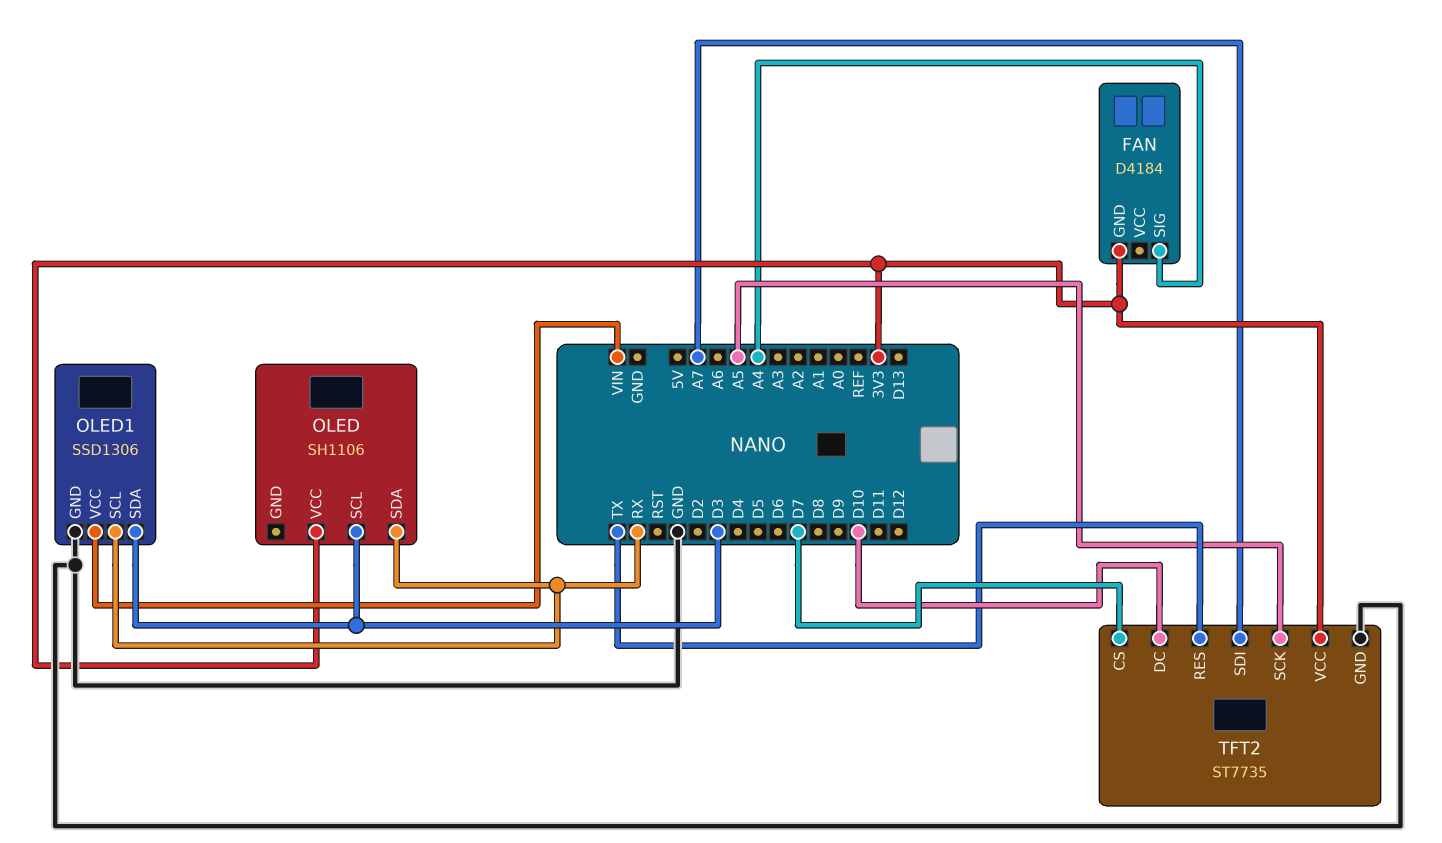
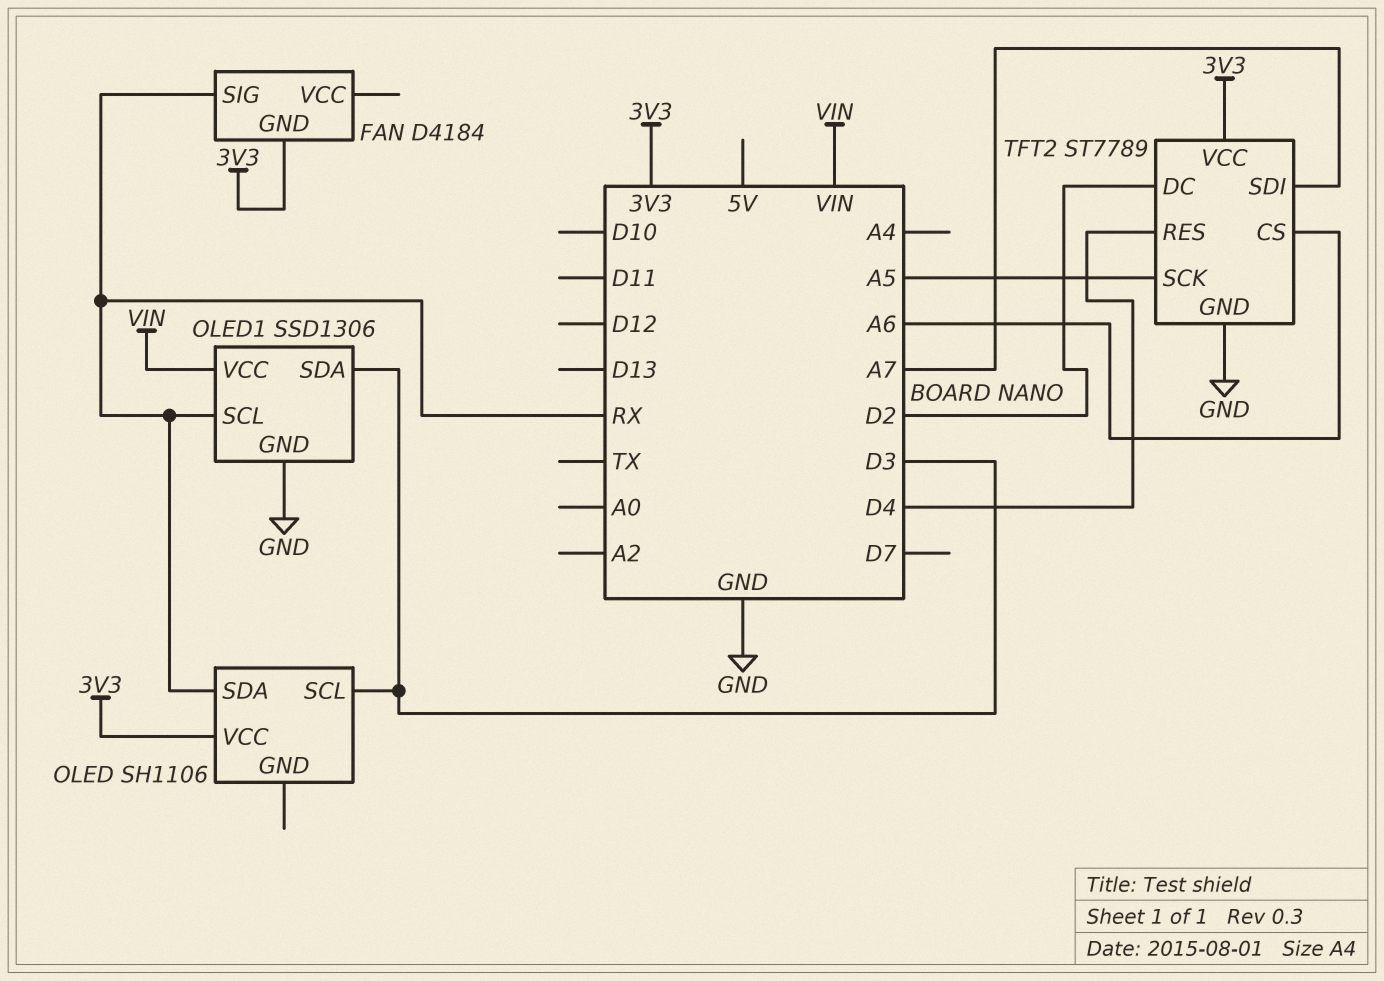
FAN pin SIG: A4 -> RX
TFT2: ST7735 -> ST7789
TFT2 pin CS: D7 -> A6
TFT2 pin DC: D10 -> D2
TFT2 pin RES: TX -> D4

